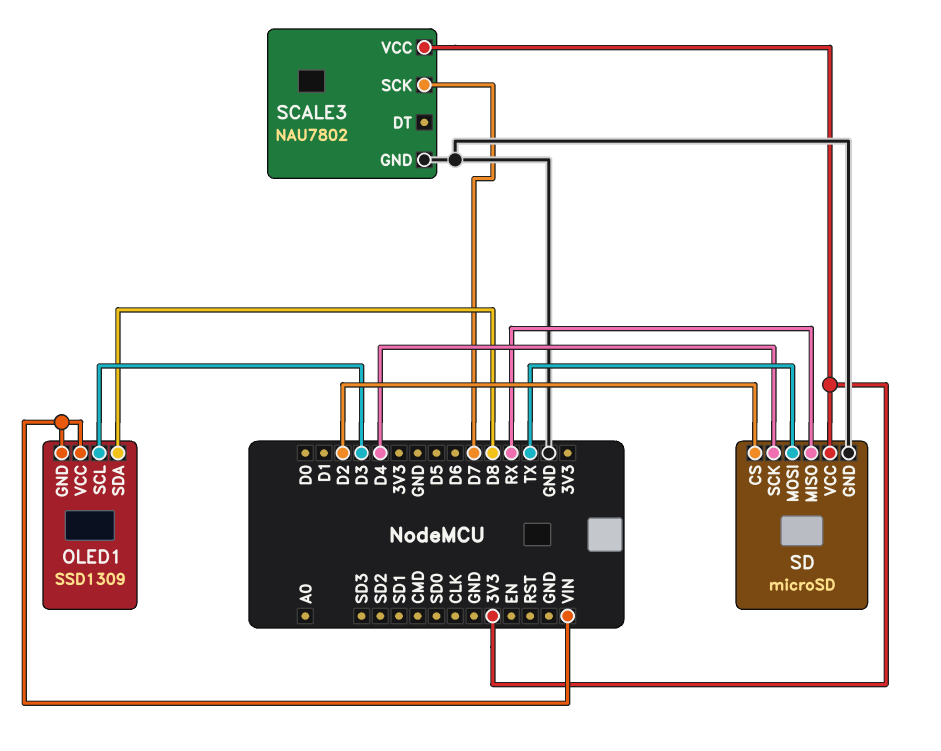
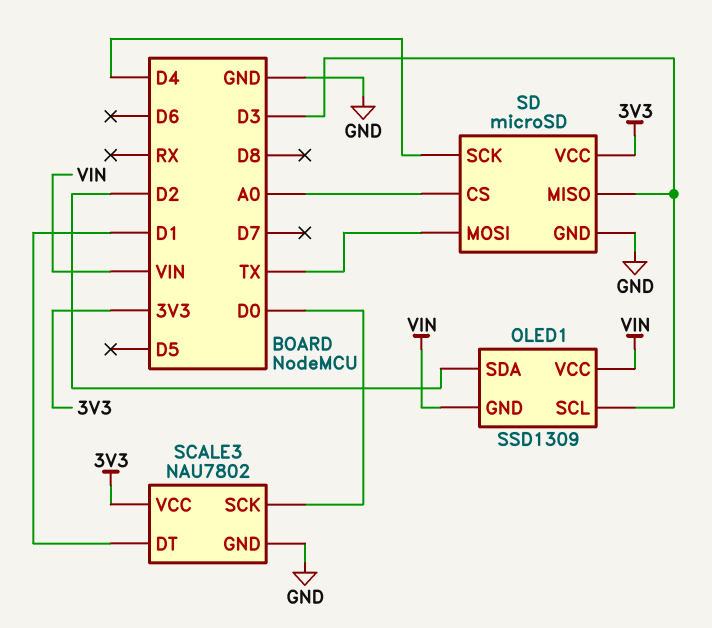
OLED1 pin SDA: D8 -> D2
SCALE3 pin DT: none -> D1
SCALE3 pin SCK: D7 -> D0
SD pin CS: D2 -> A0
SD pin MISO: RX -> D3

